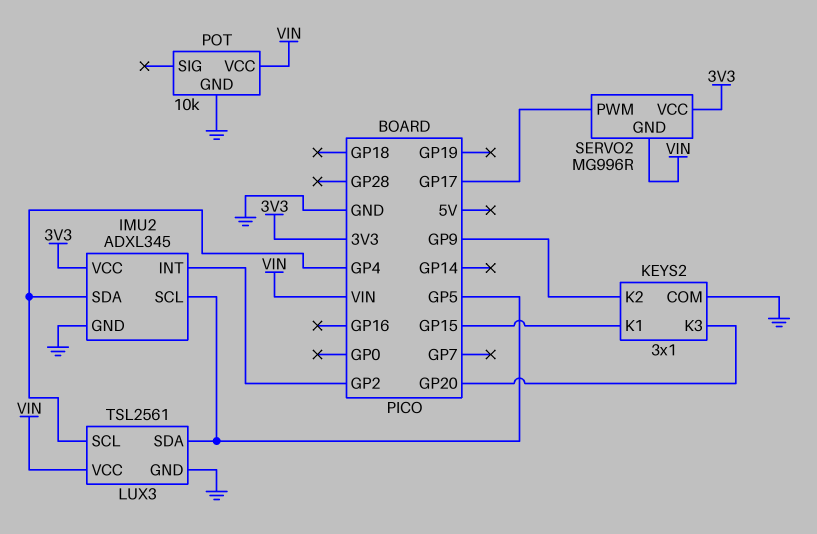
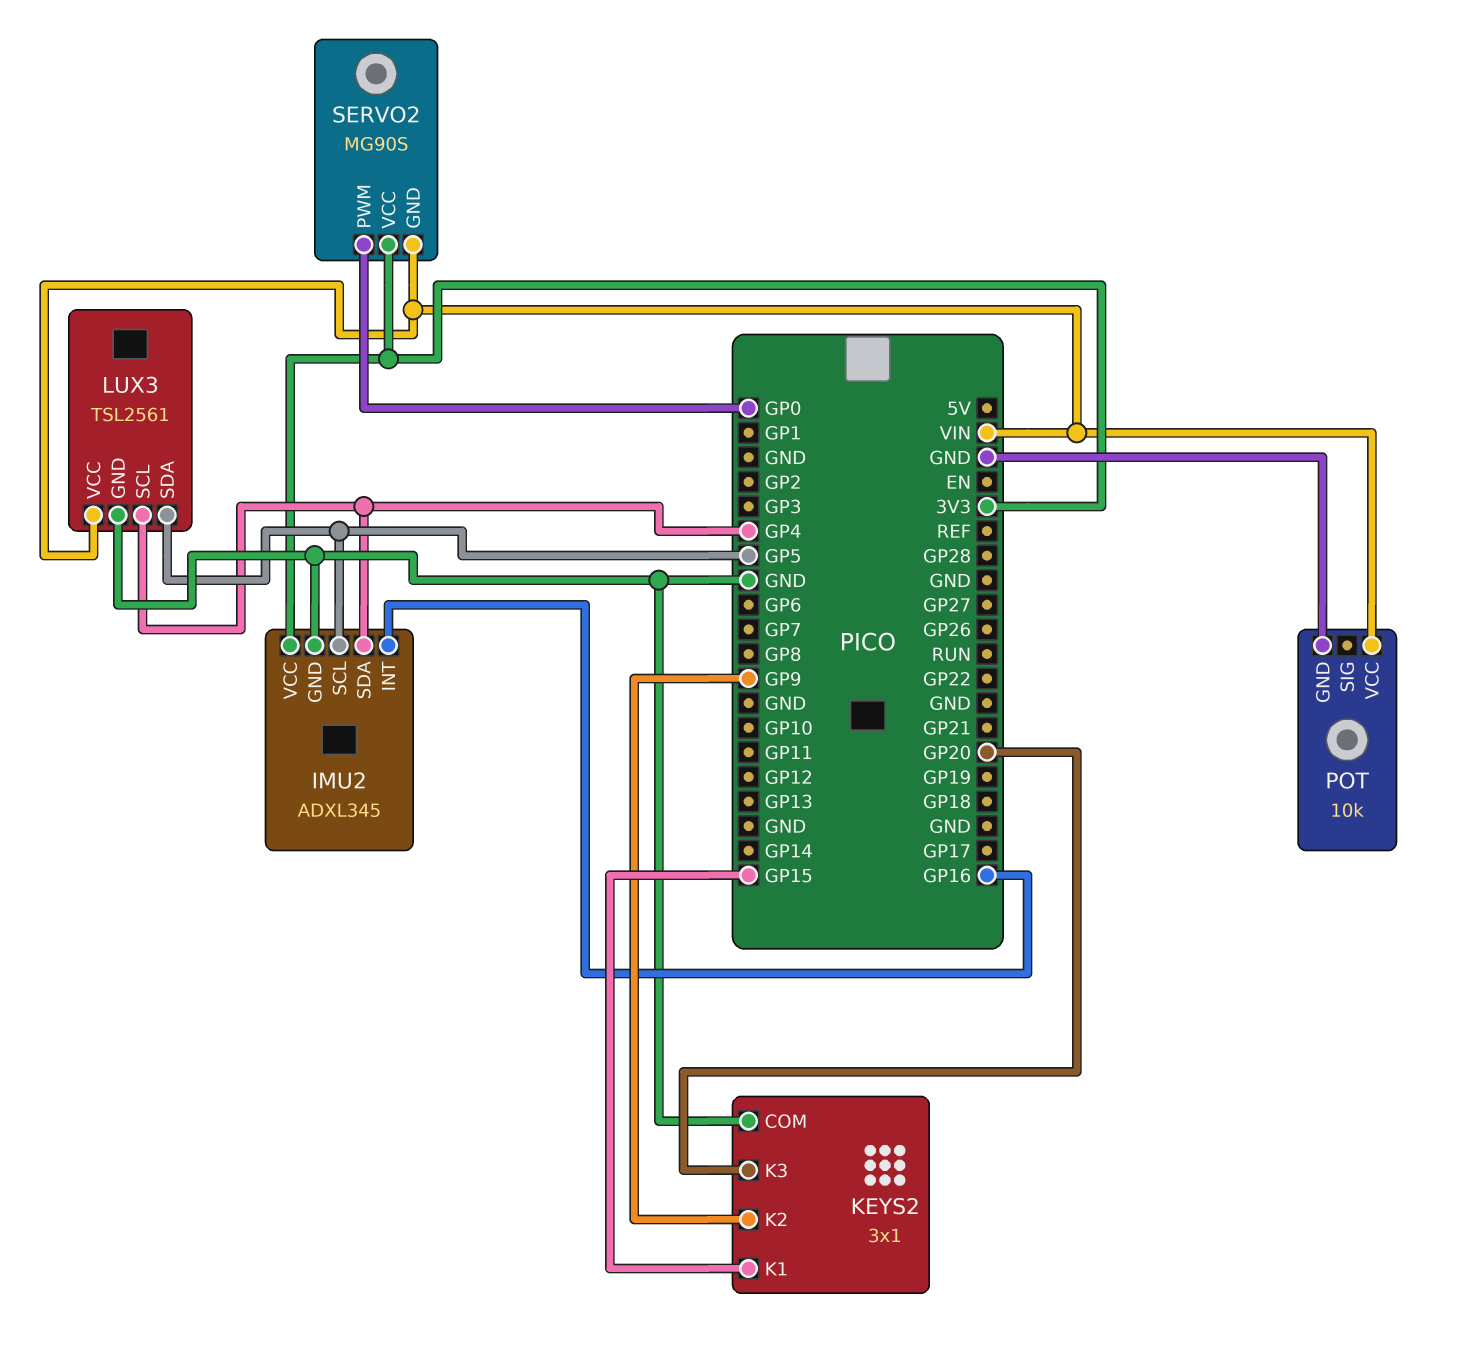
IMU2 pin INT: GP2 -> GP16
SERVO2: MG996R -> MG90S
SERVO2 pin PWM: GP17 -> GP0

